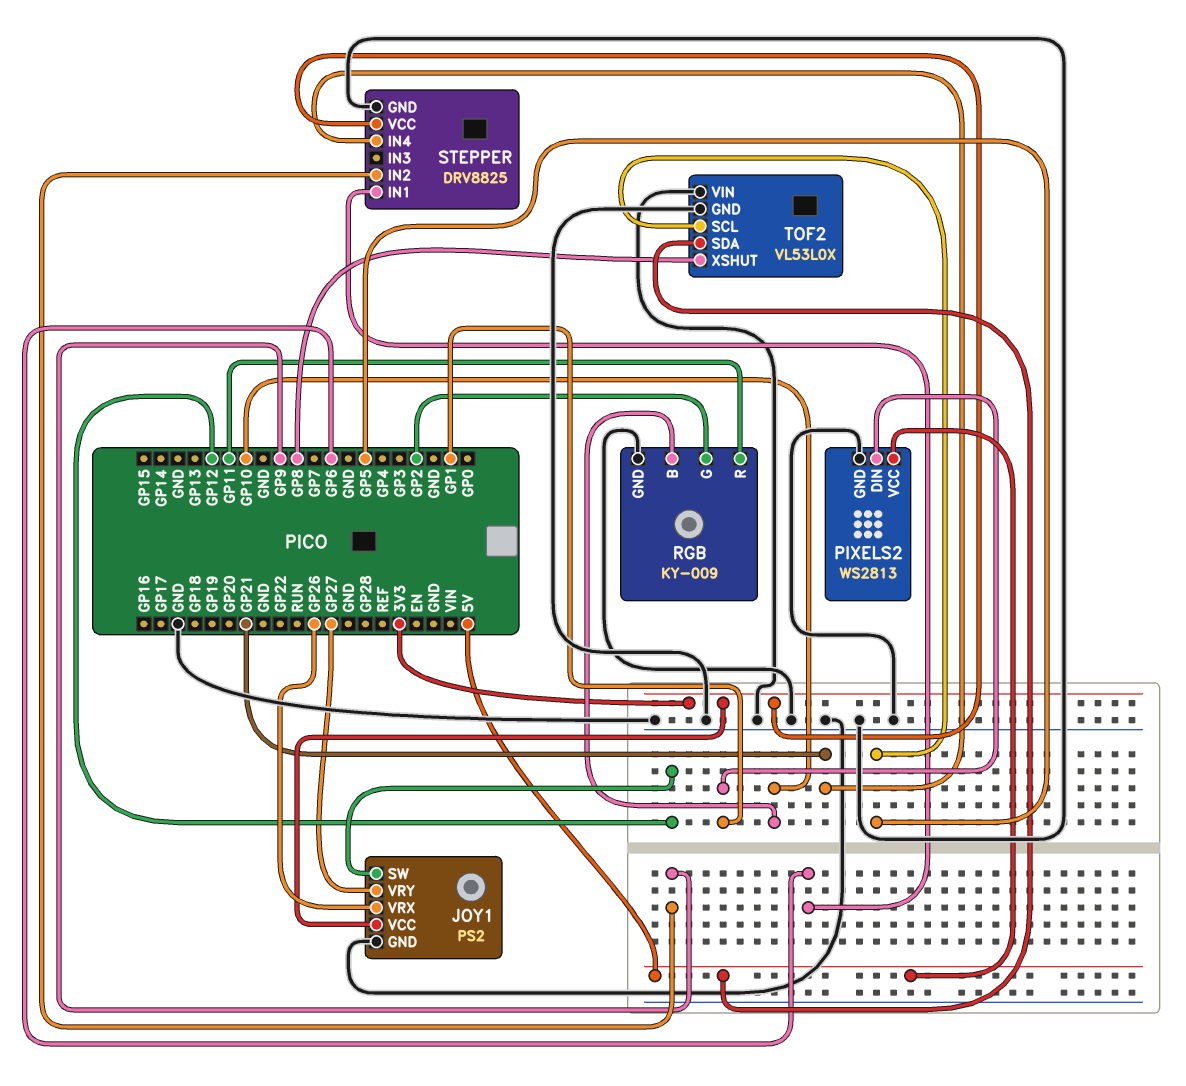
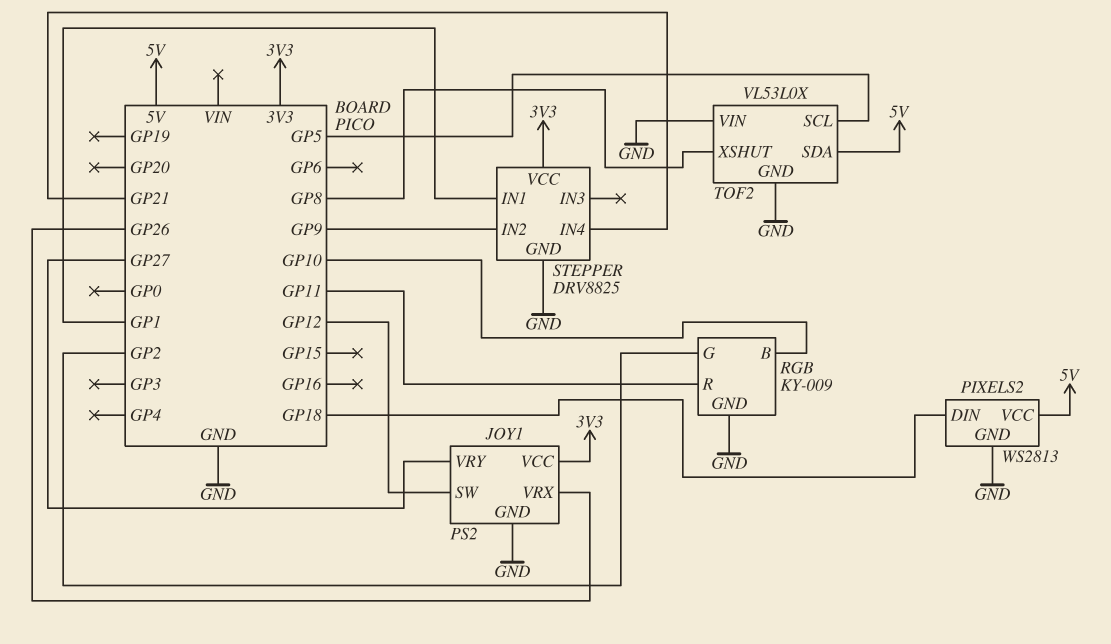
PIXELS2 pin DIN: GP1 -> GP18
STEPPER pin IN1: GP6 -> GP1

